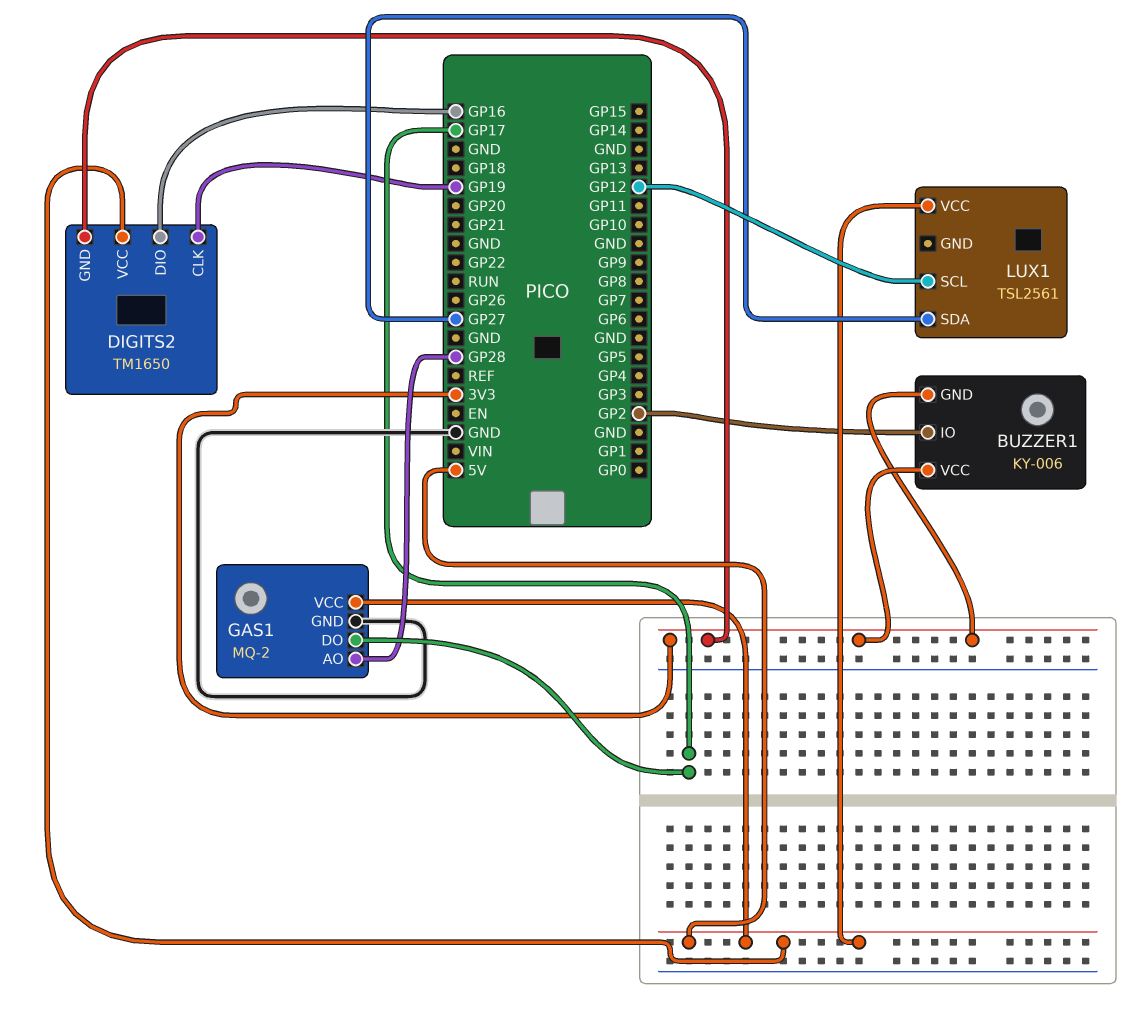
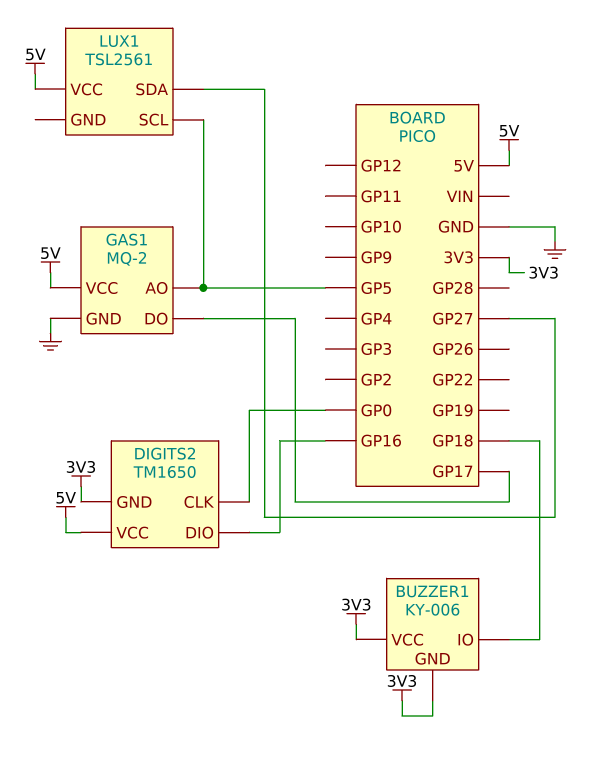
BUZZER1 pin IO: GP2 -> GP18
DIGITS2 pin CLK: GP19 -> GP0
GAS1 pin AO: GP28 -> GP5
LUX1 pin SCL: GP12 -> GP5

